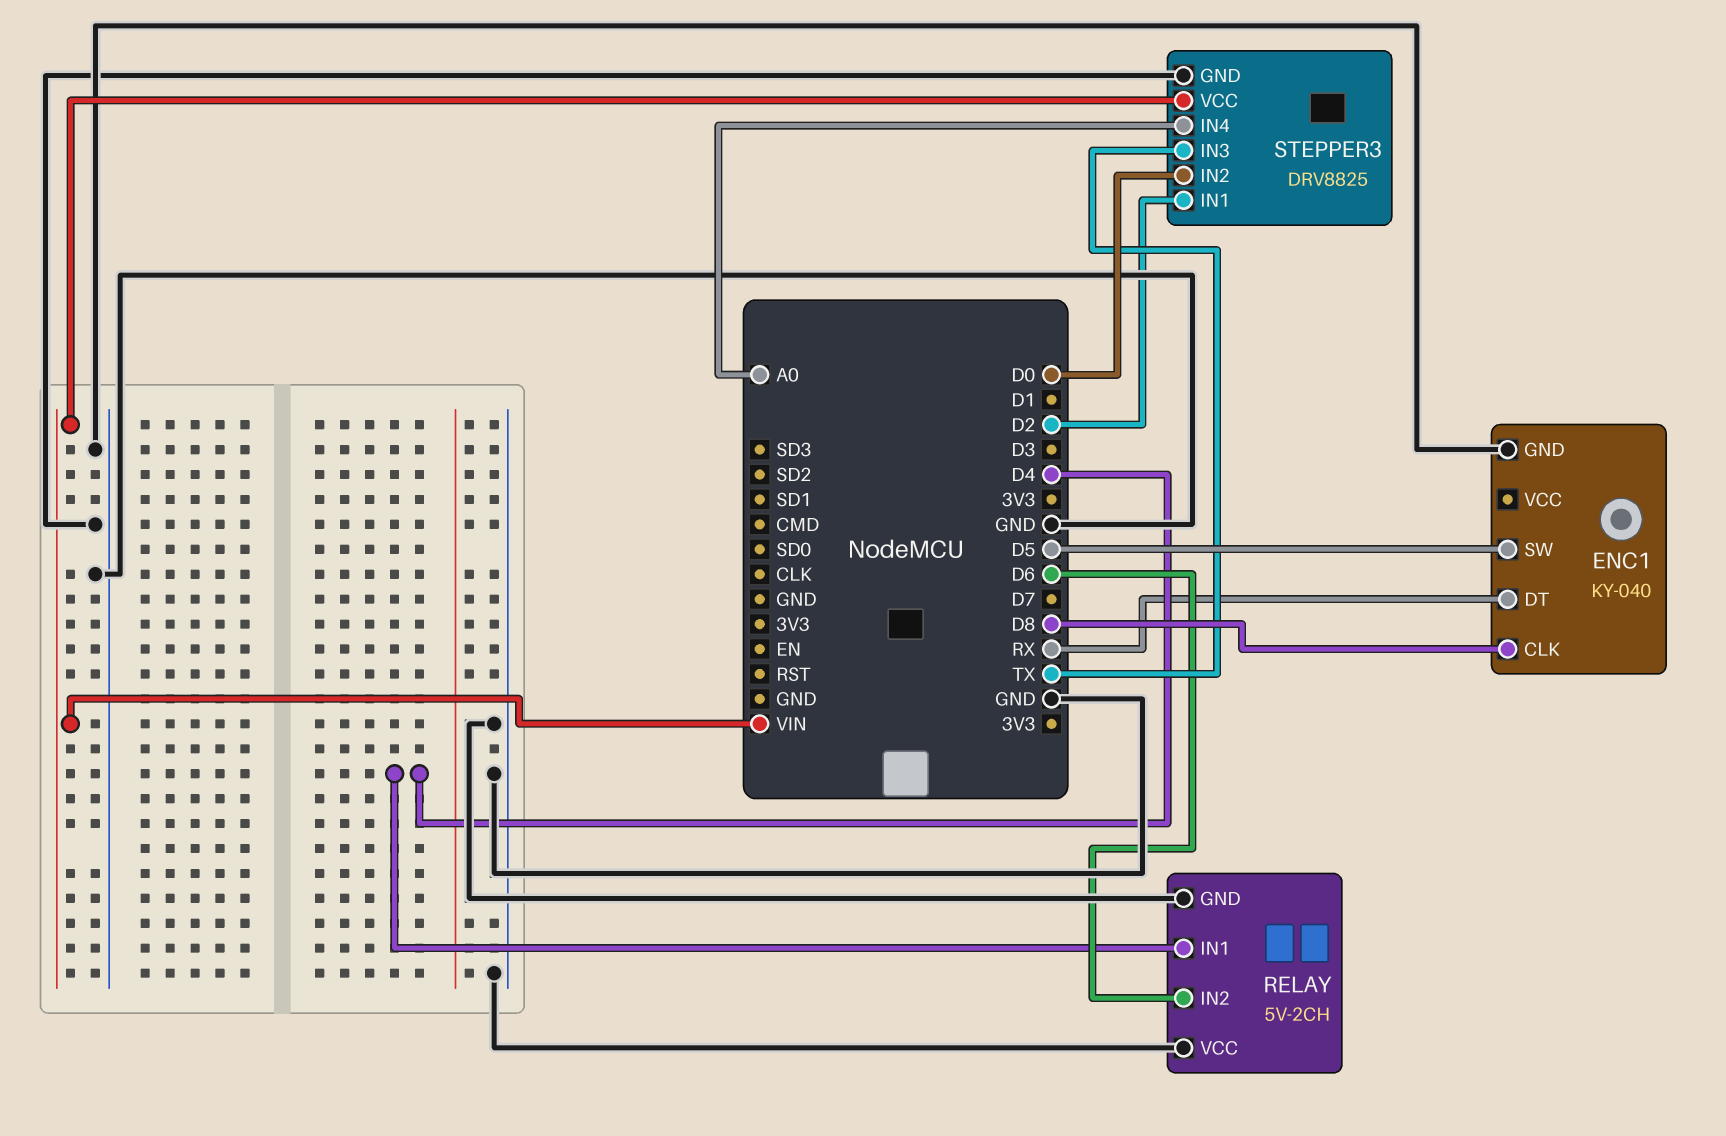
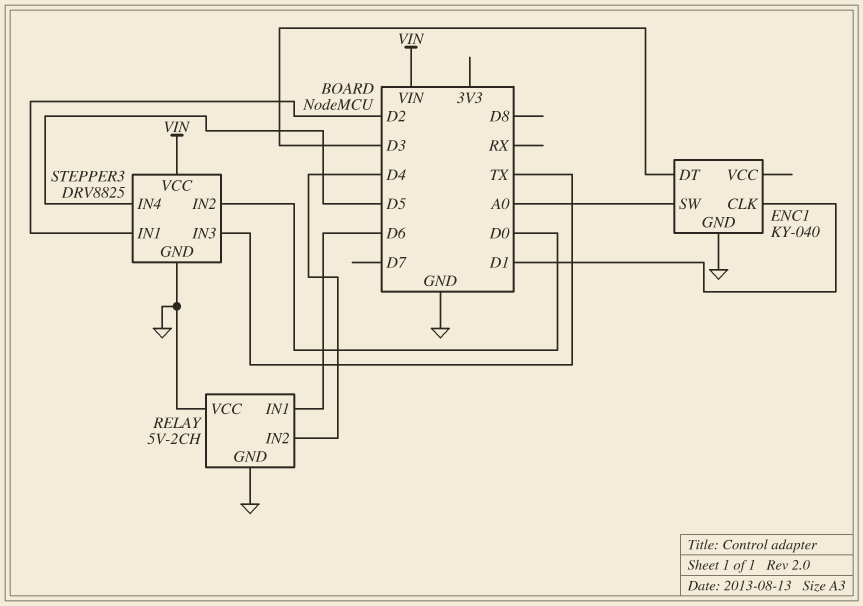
ENC1 pin CLK: D8 -> D1
ENC1 pin DT: RX -> D3
ENC1 pin SW: D5 -> A0
RELAY pin IN1: D4 -> D6
RELAY pin IN2: D6 -> D4
STEPPER3 pin IN4: A0 -> D5

